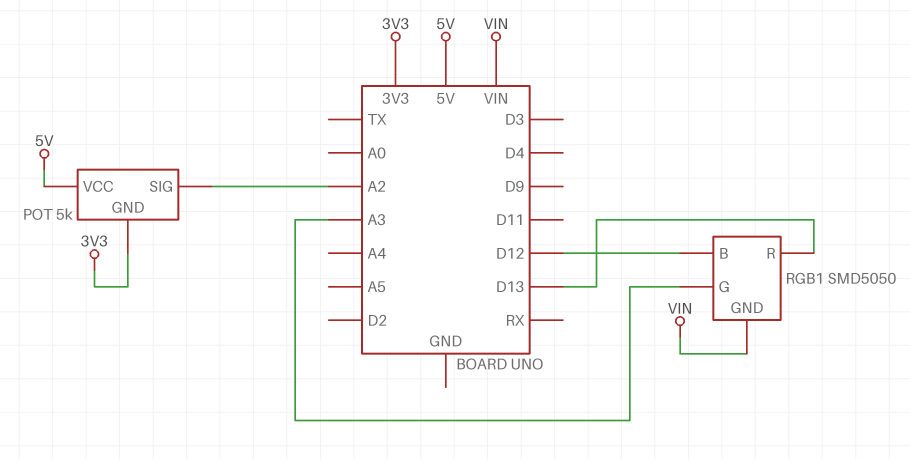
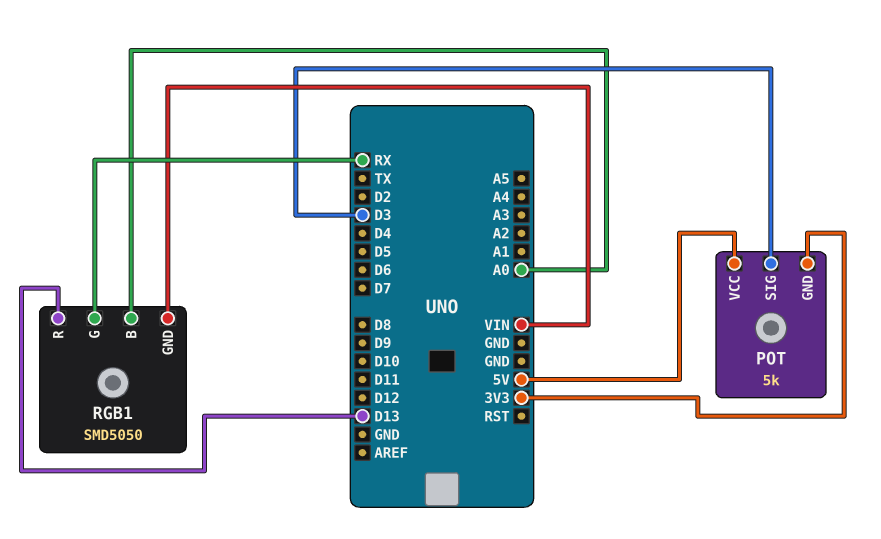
POT pin SIG: A2 -> D3
RGB1 pin B: D12 -> A0
RGB1 pin G: A3 -> RX

